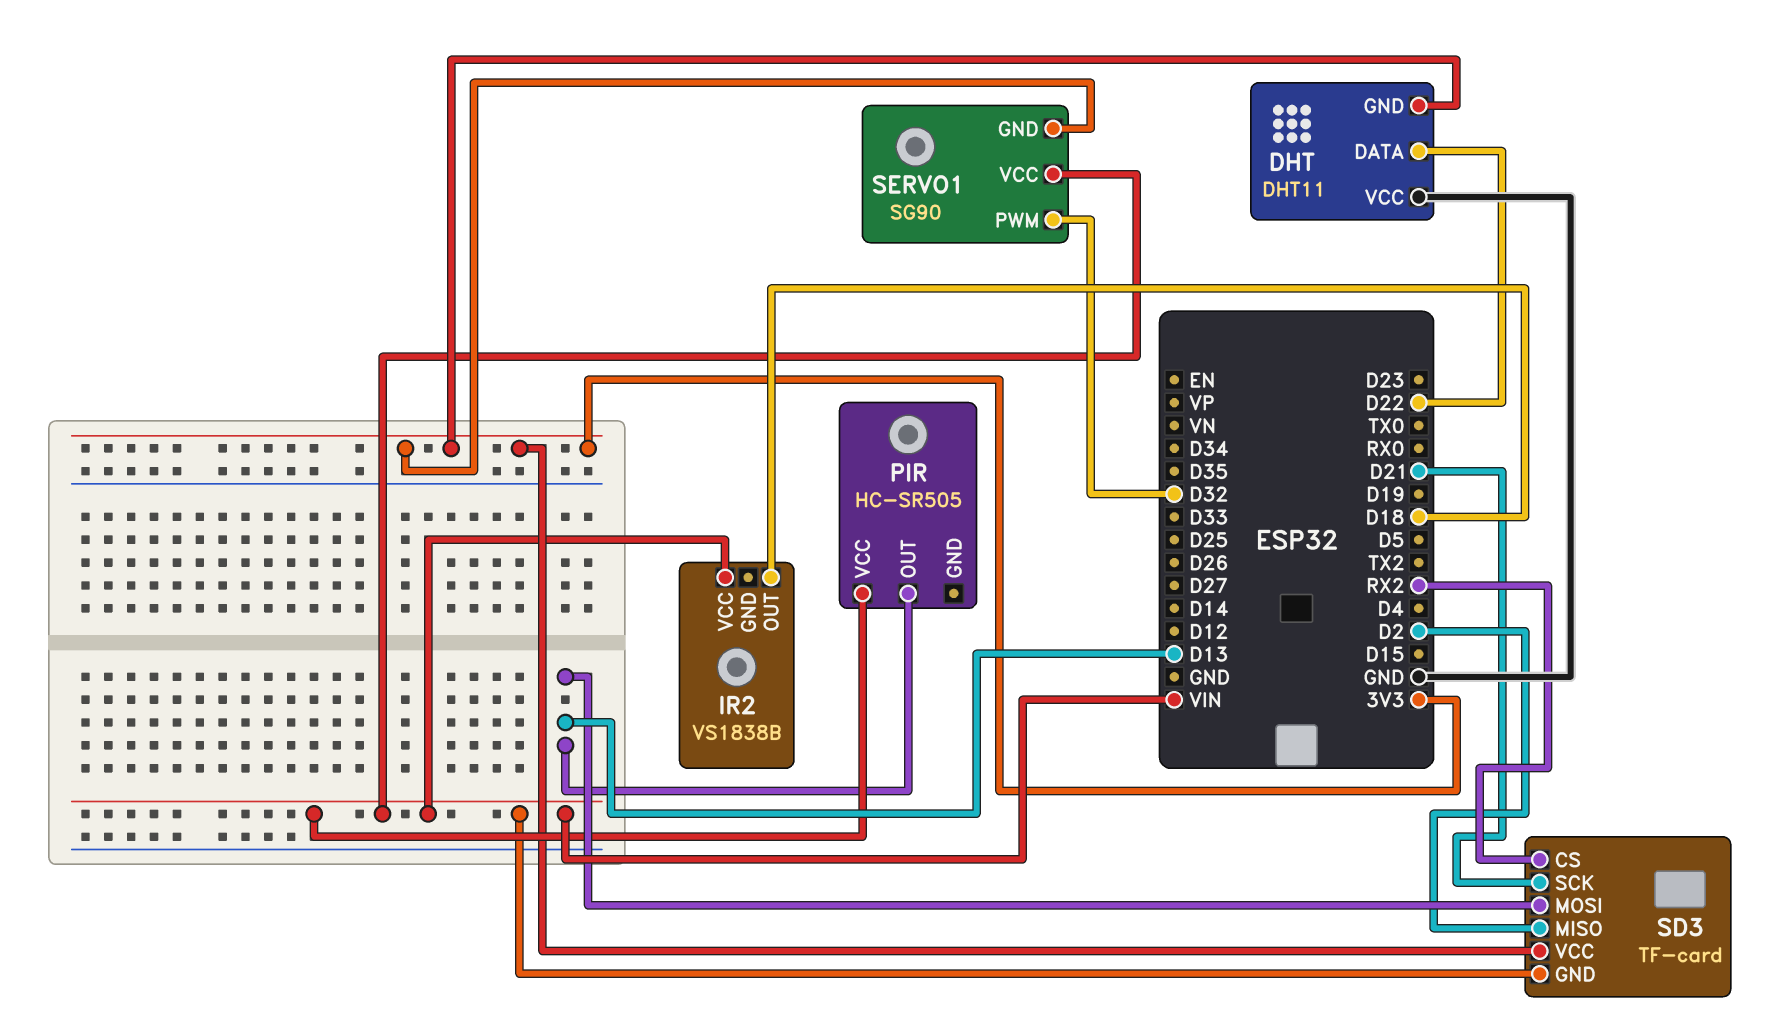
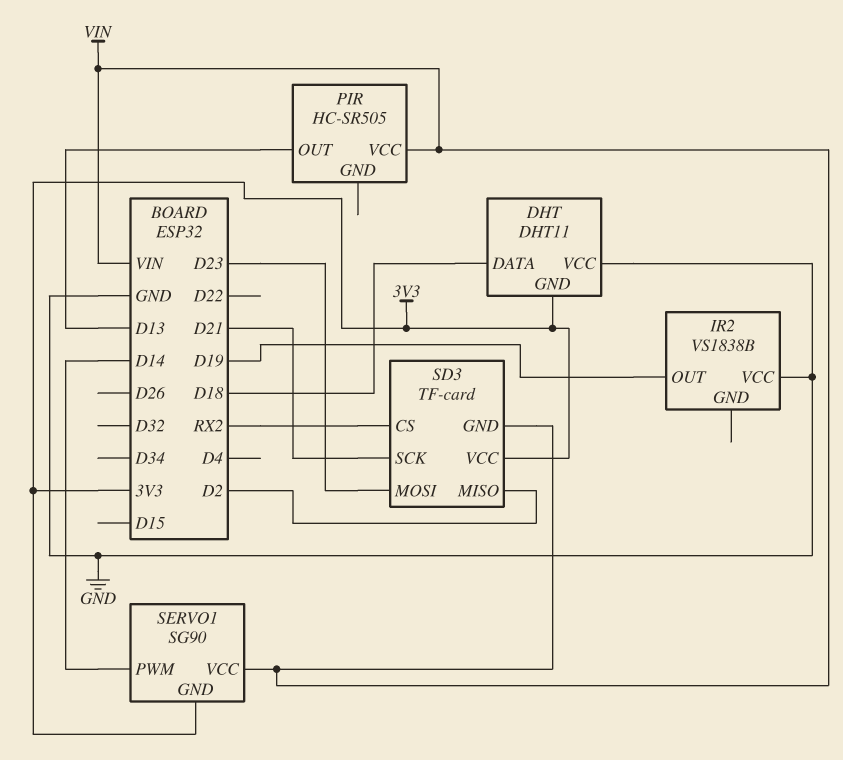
DHT pin DATA: D22 -> D18
IR2 pin OUT: D18 -> D19
IR2 pin VCC: VIN -> GND
SD3 pin MOSI: D13 -> D23
SERVO1 pin PWM: D32 -> D14

